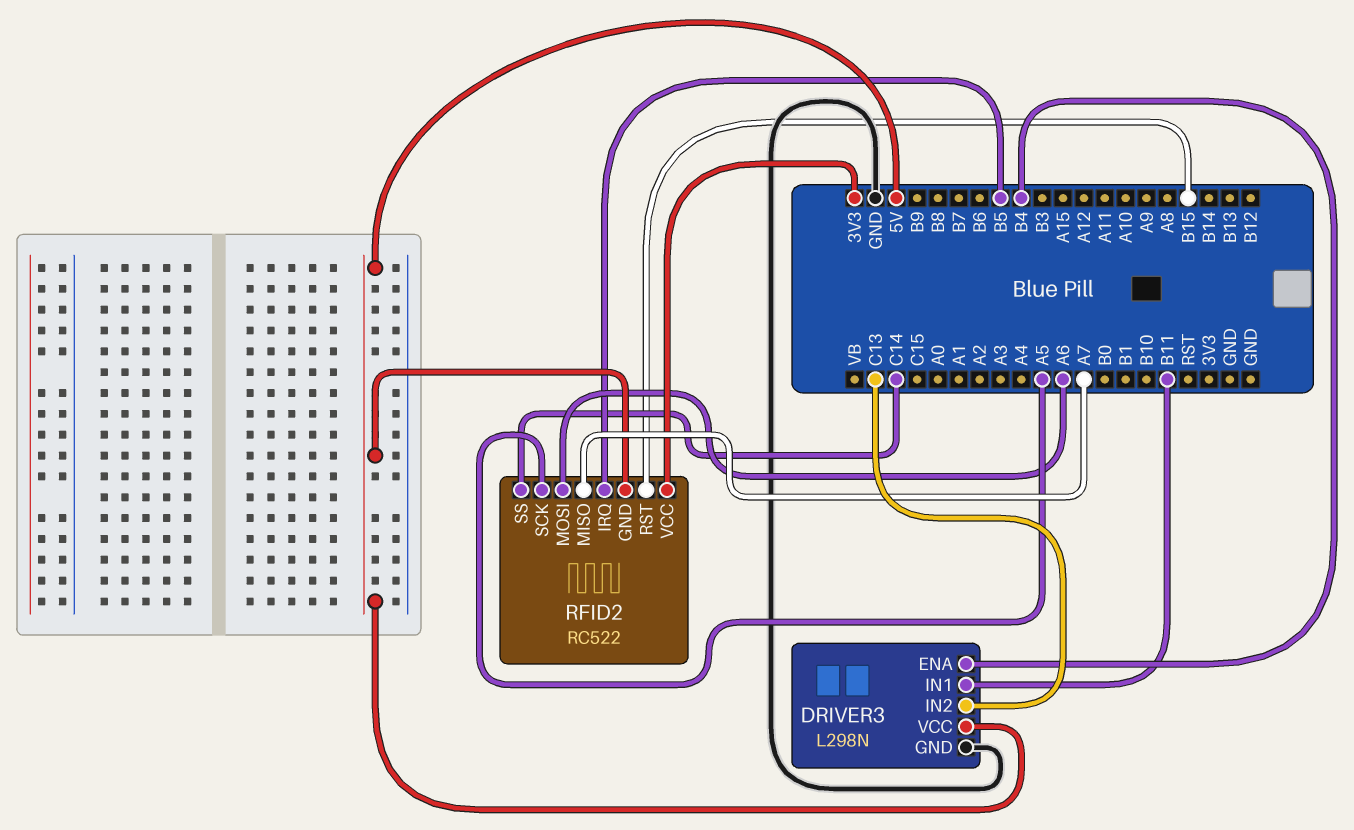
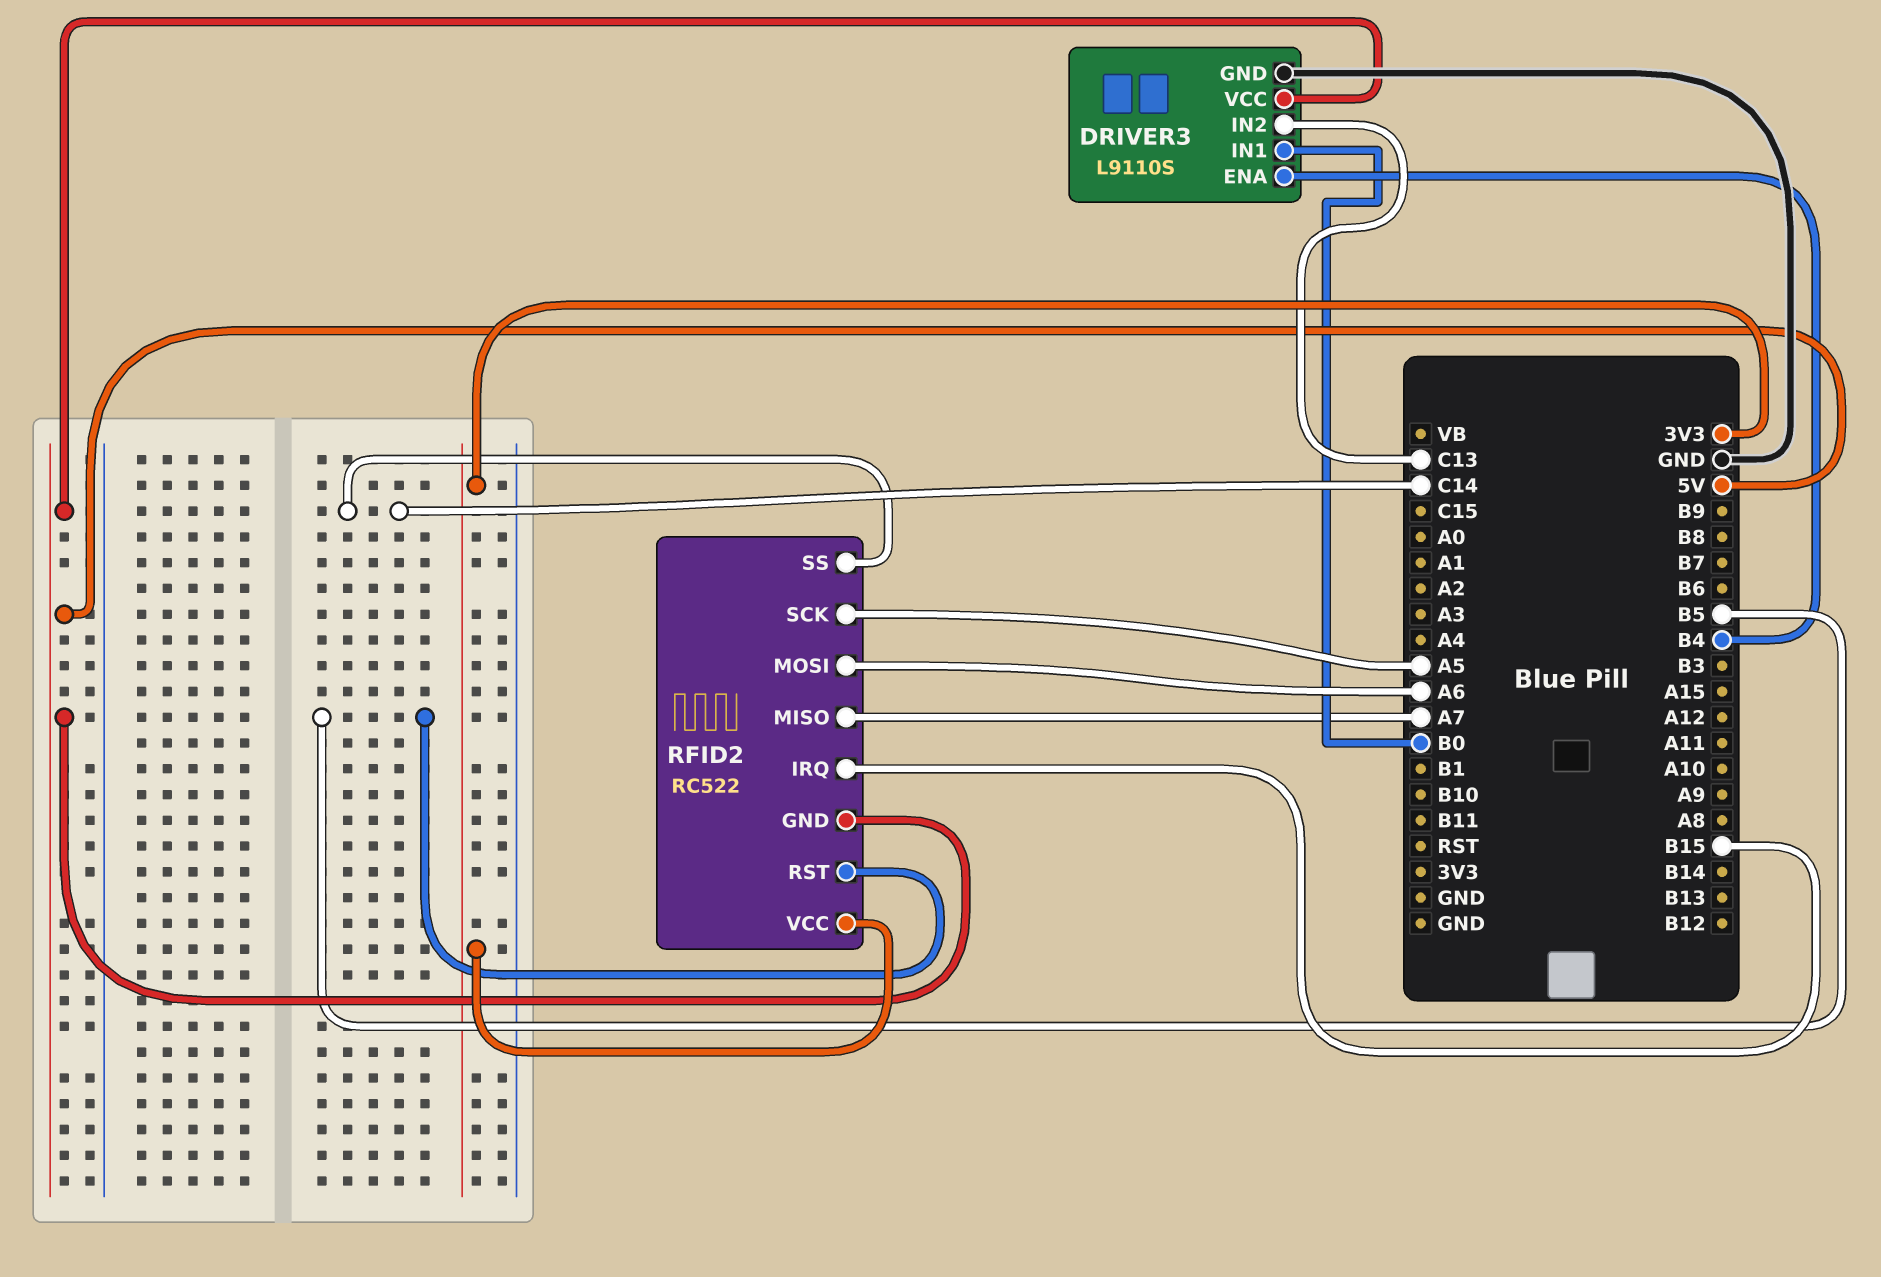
DRIVER3: L298N -> L9110S
DRIVER3 pin IN1: B11 -> B0
RFID2 pin IRQ: B5 -> B15
RFID2 pin RST: B15 -> B5

